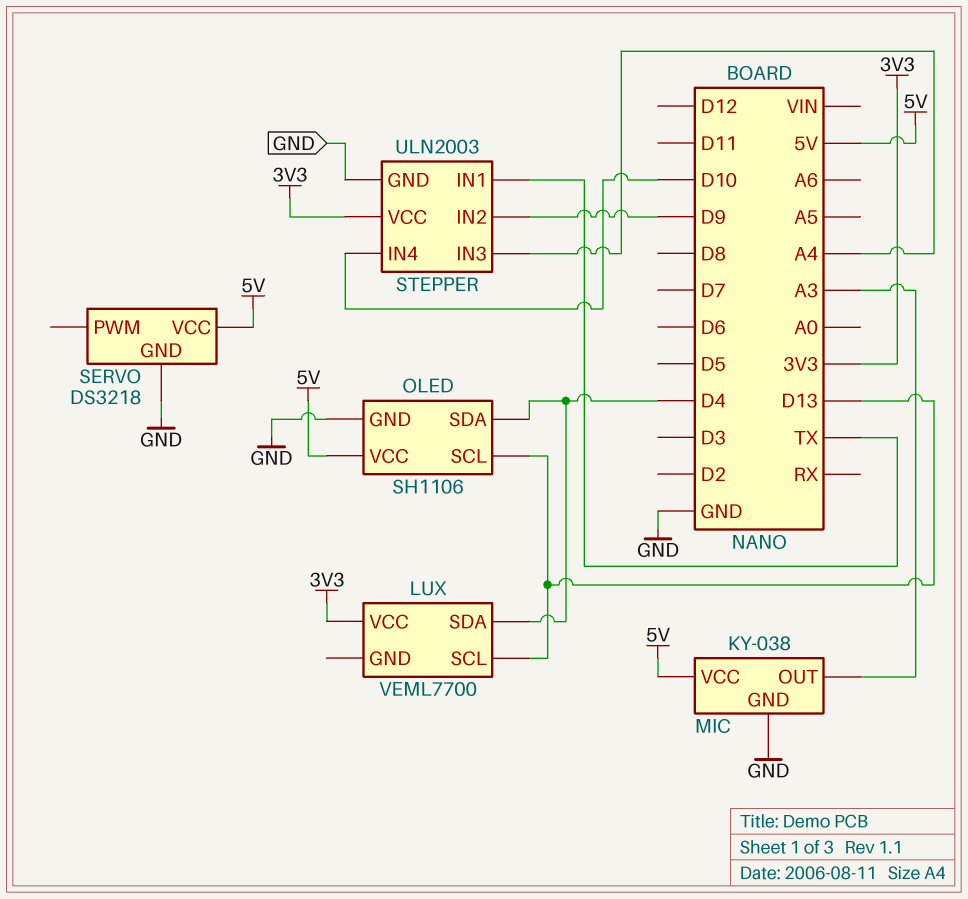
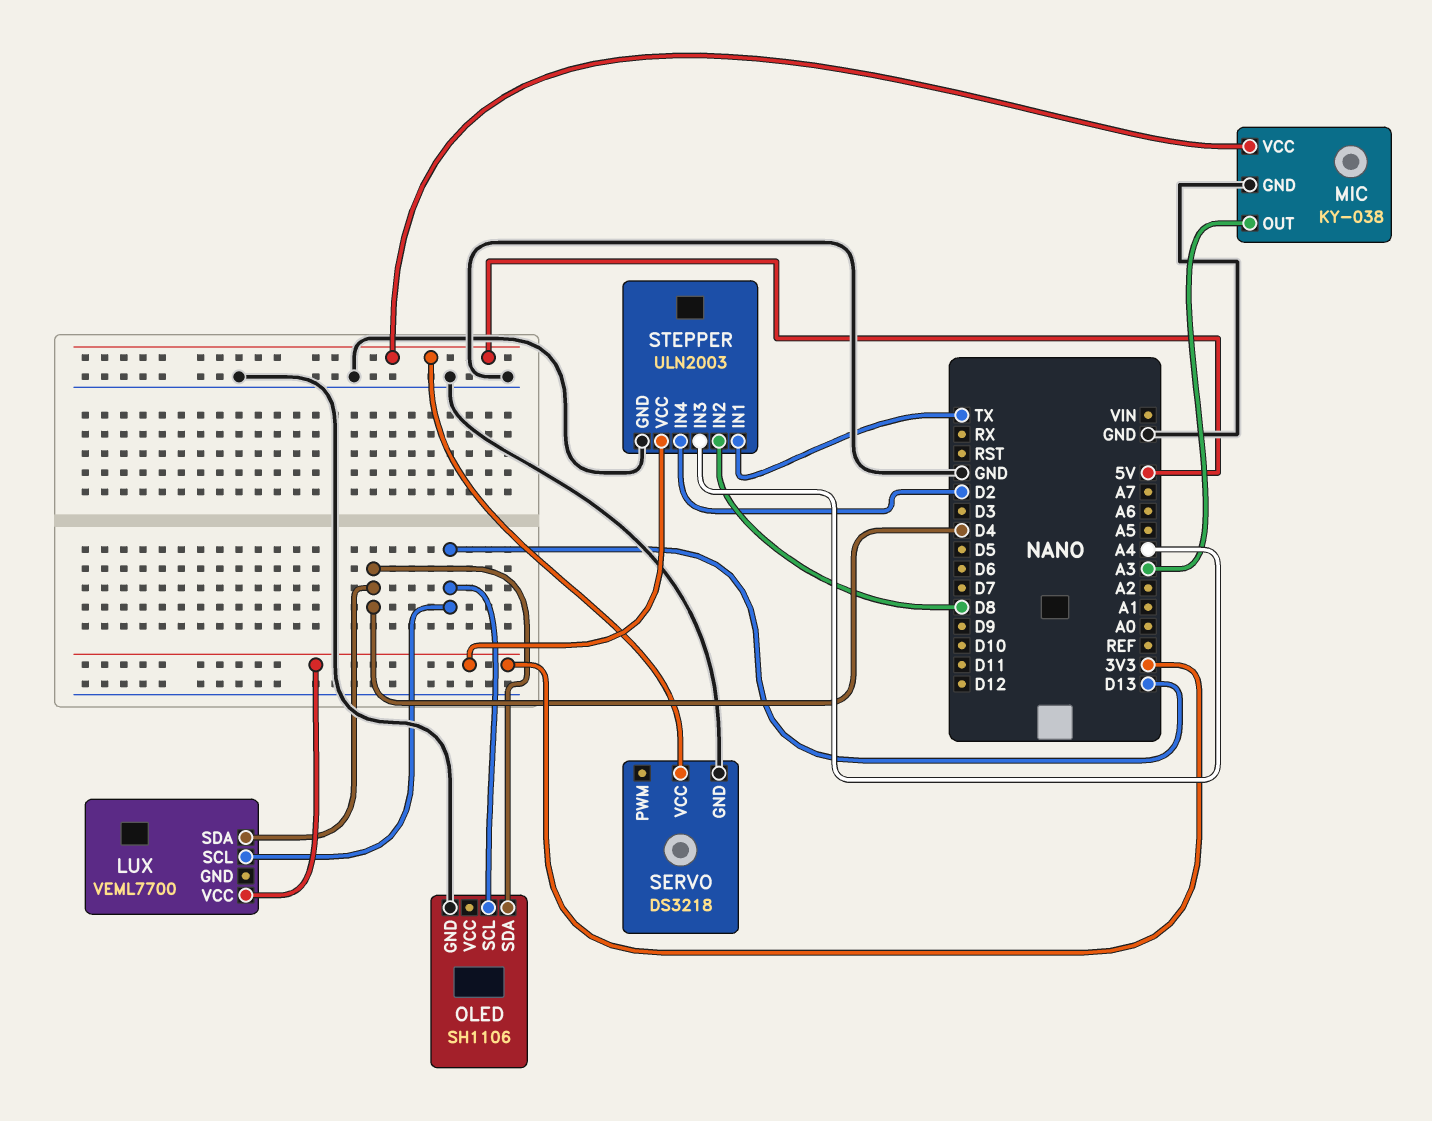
OLED pin VCC: 5V -> none
STEPPER pin IN2: D9 -> D8
STEPPER pin IN4: D10 -> D2

